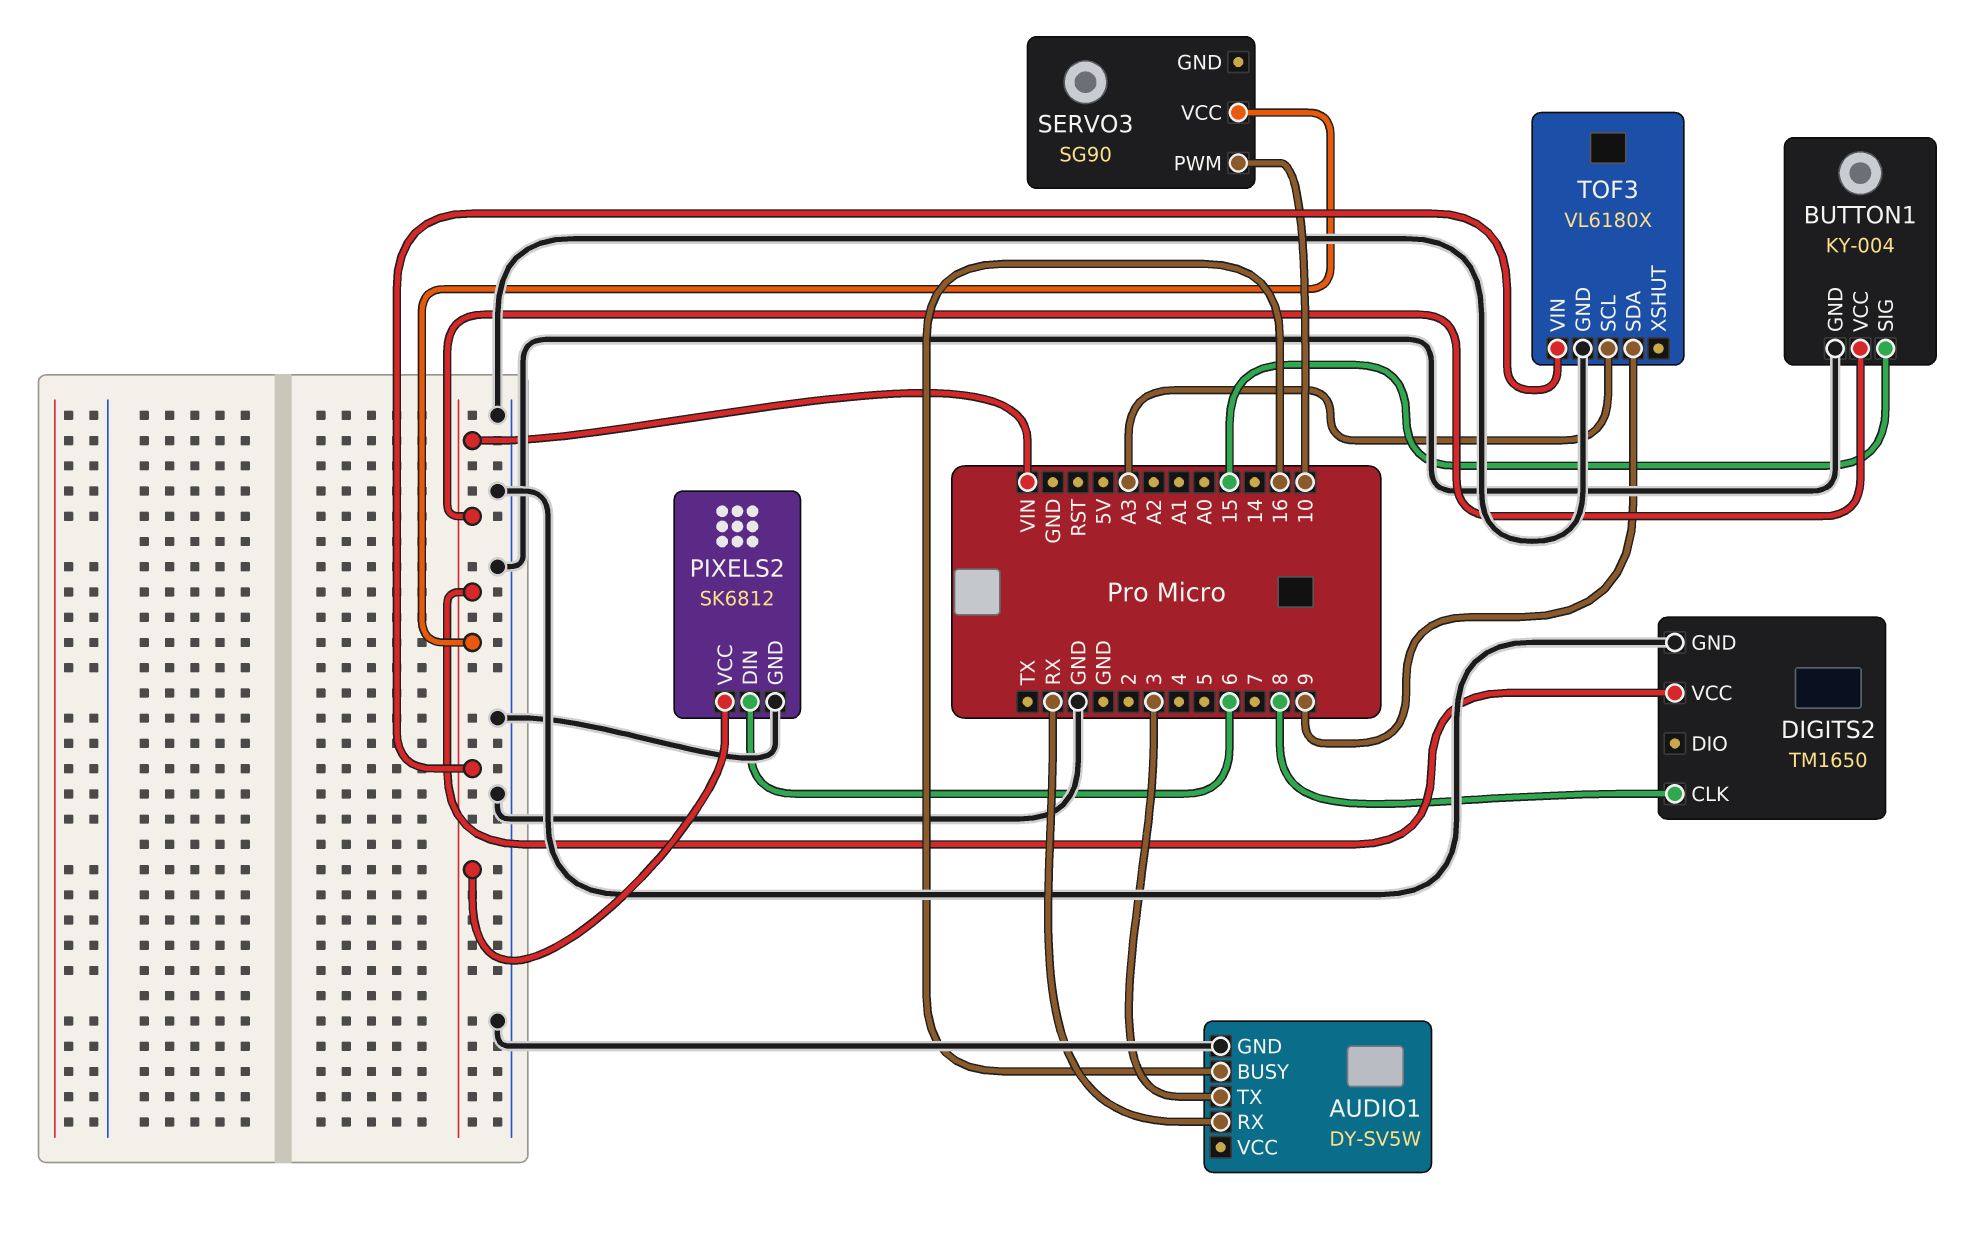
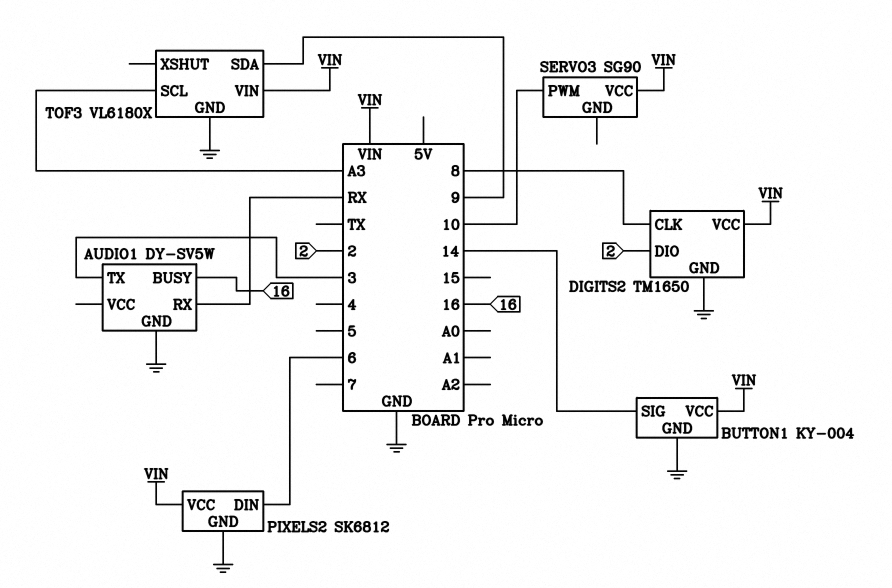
BUTTON1 pin SIG: 15 -> 14
DIGITS2 pin DIO: none -> 2

